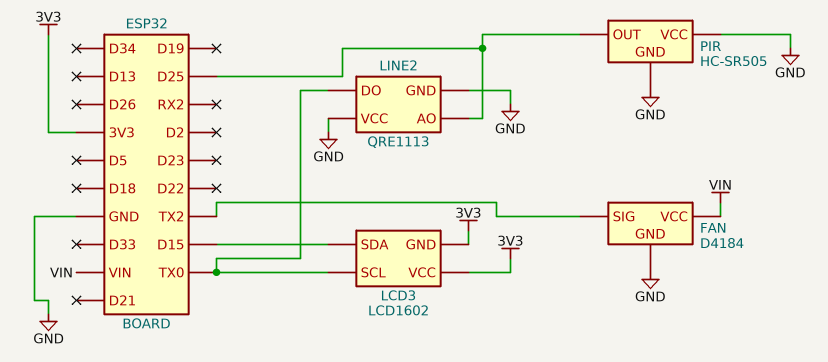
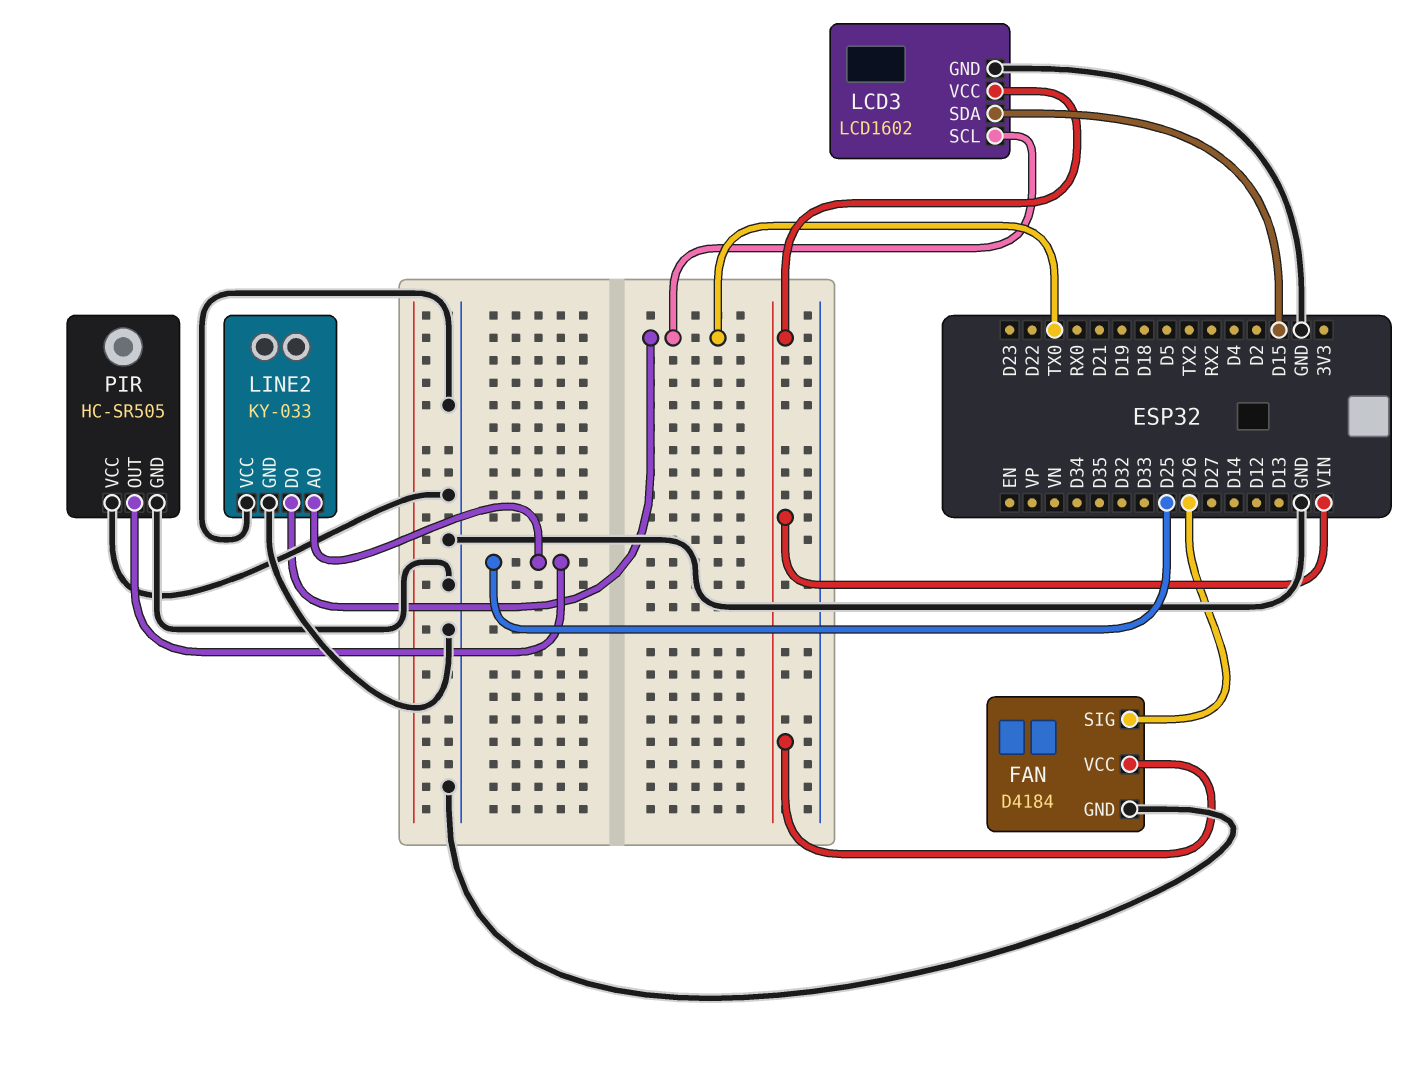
FAN pin SIG: TX2 -> D26
LCD3 pin GND: 3V3 -> GND
LCD3 pin VCC: 3V3 -> VIN
LINE2: QRE1113 -> KY-033

